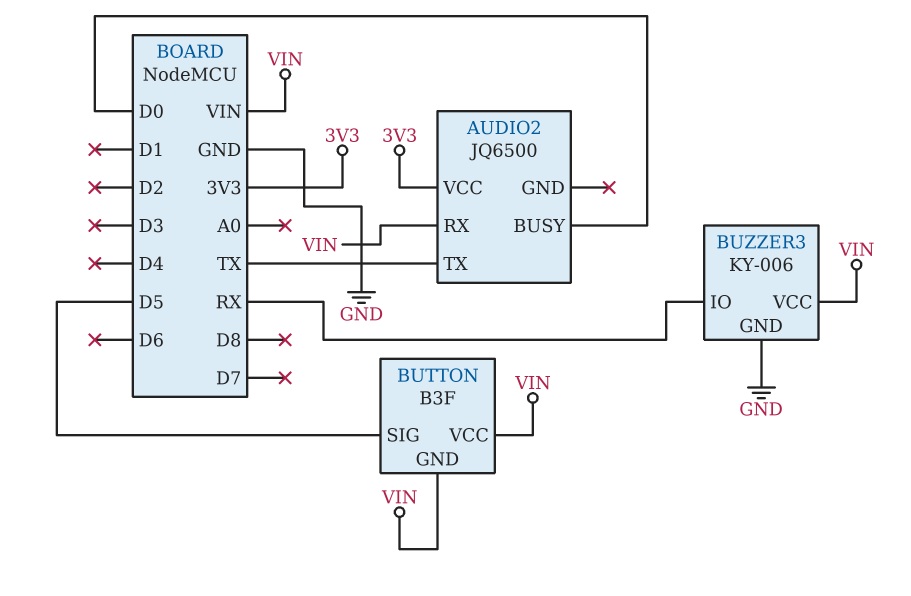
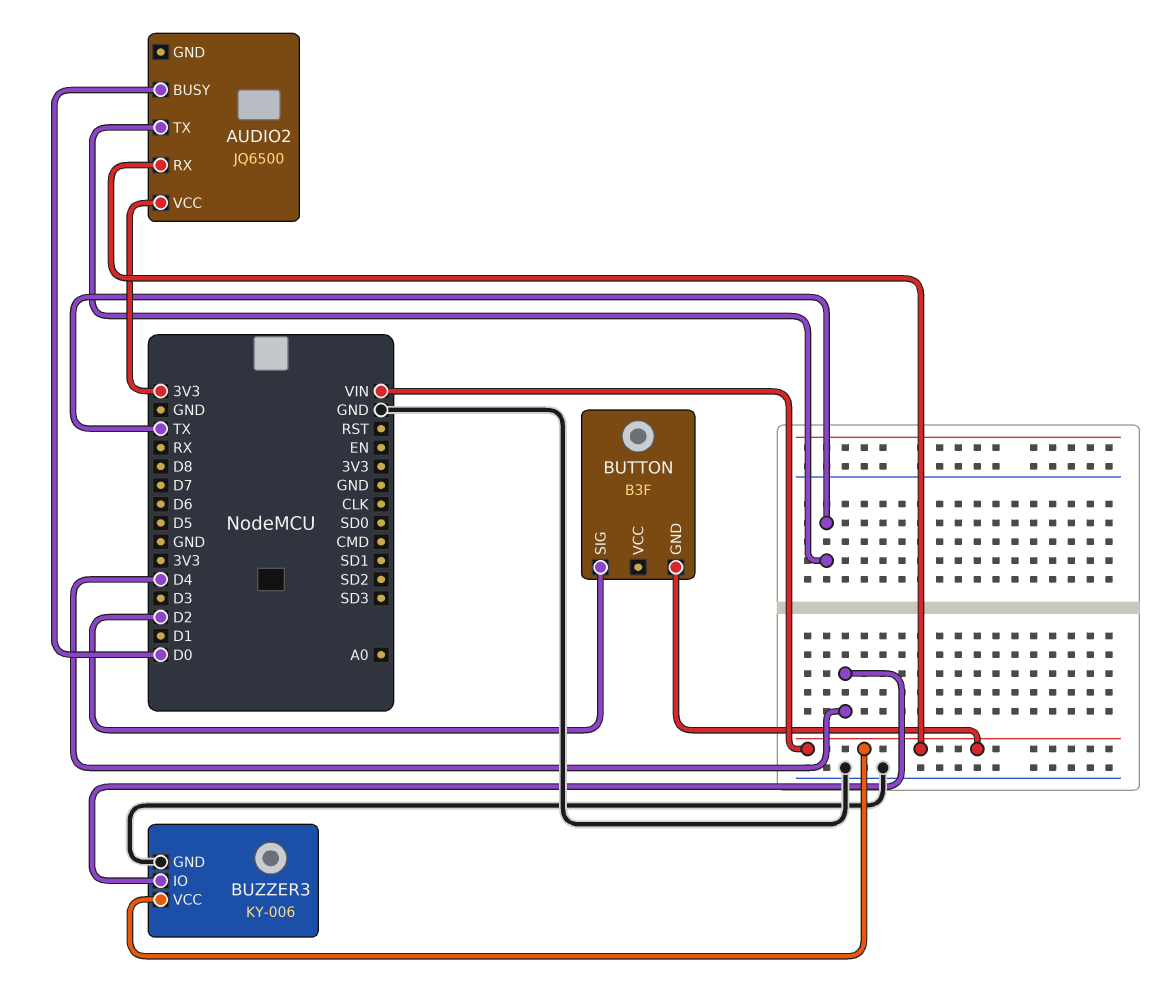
BUTTON pin SIG: D5 -> D2
BUTTON pin VCC: VIN -> none
BUZZER3 pin IO: RX -> D4

